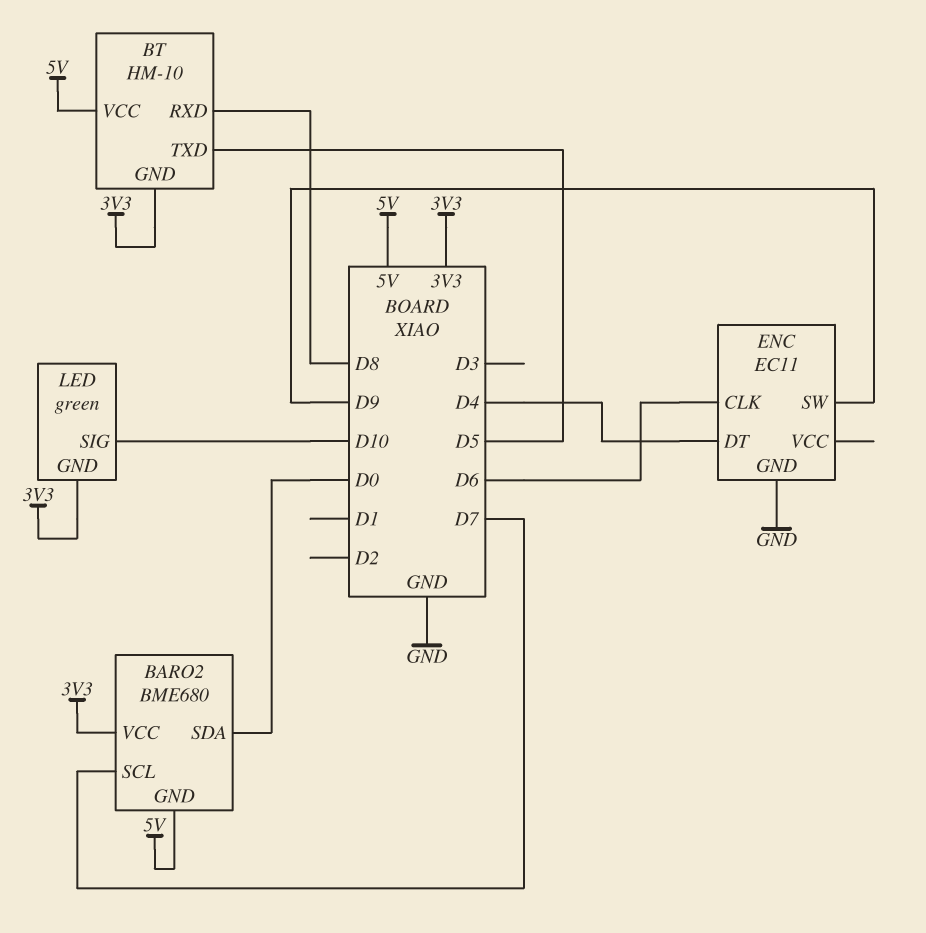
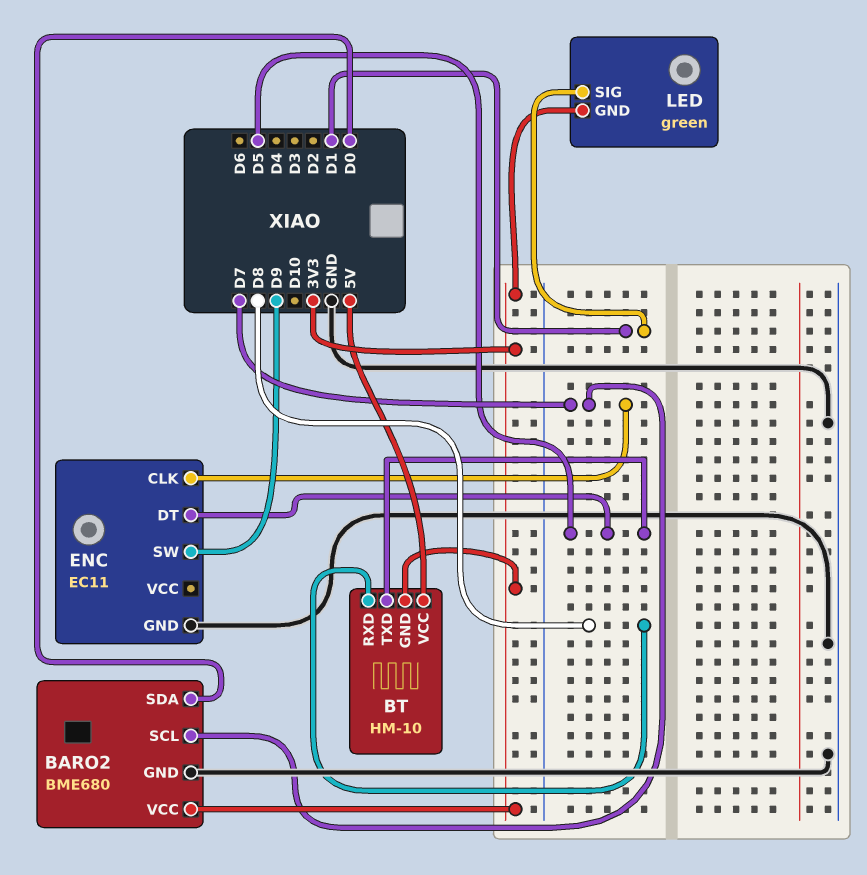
BARO2 pin GND: 5V -> GND
ENC pin CLK: D6 -> D7
ENC pin DT: D4 -> D5
LED pin SIG: D10 -> D1

